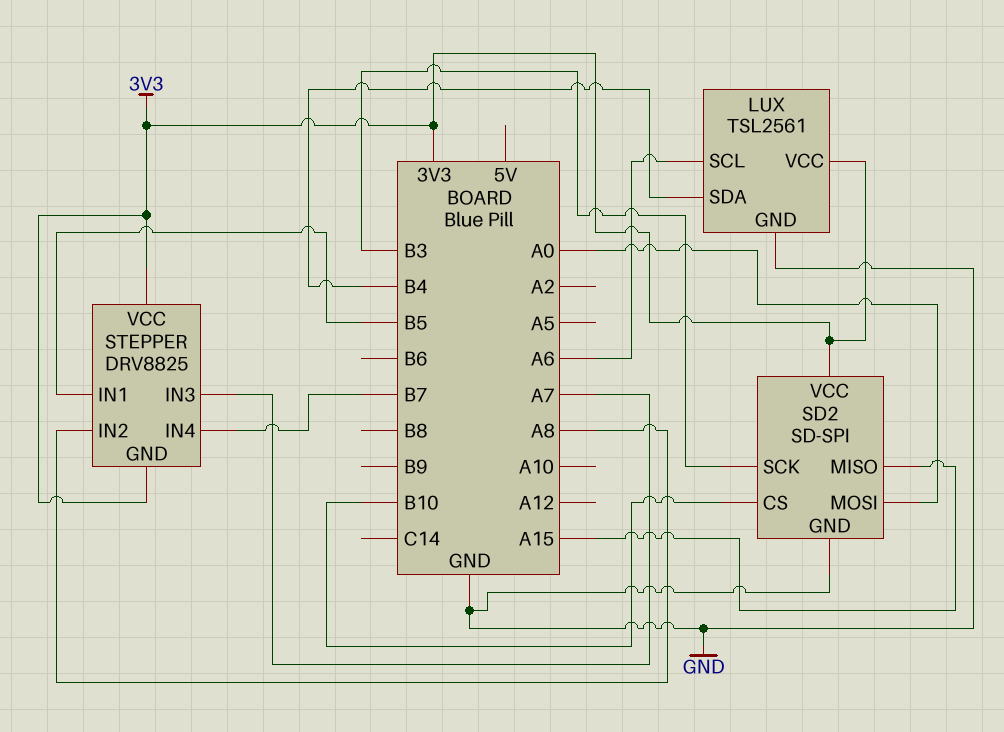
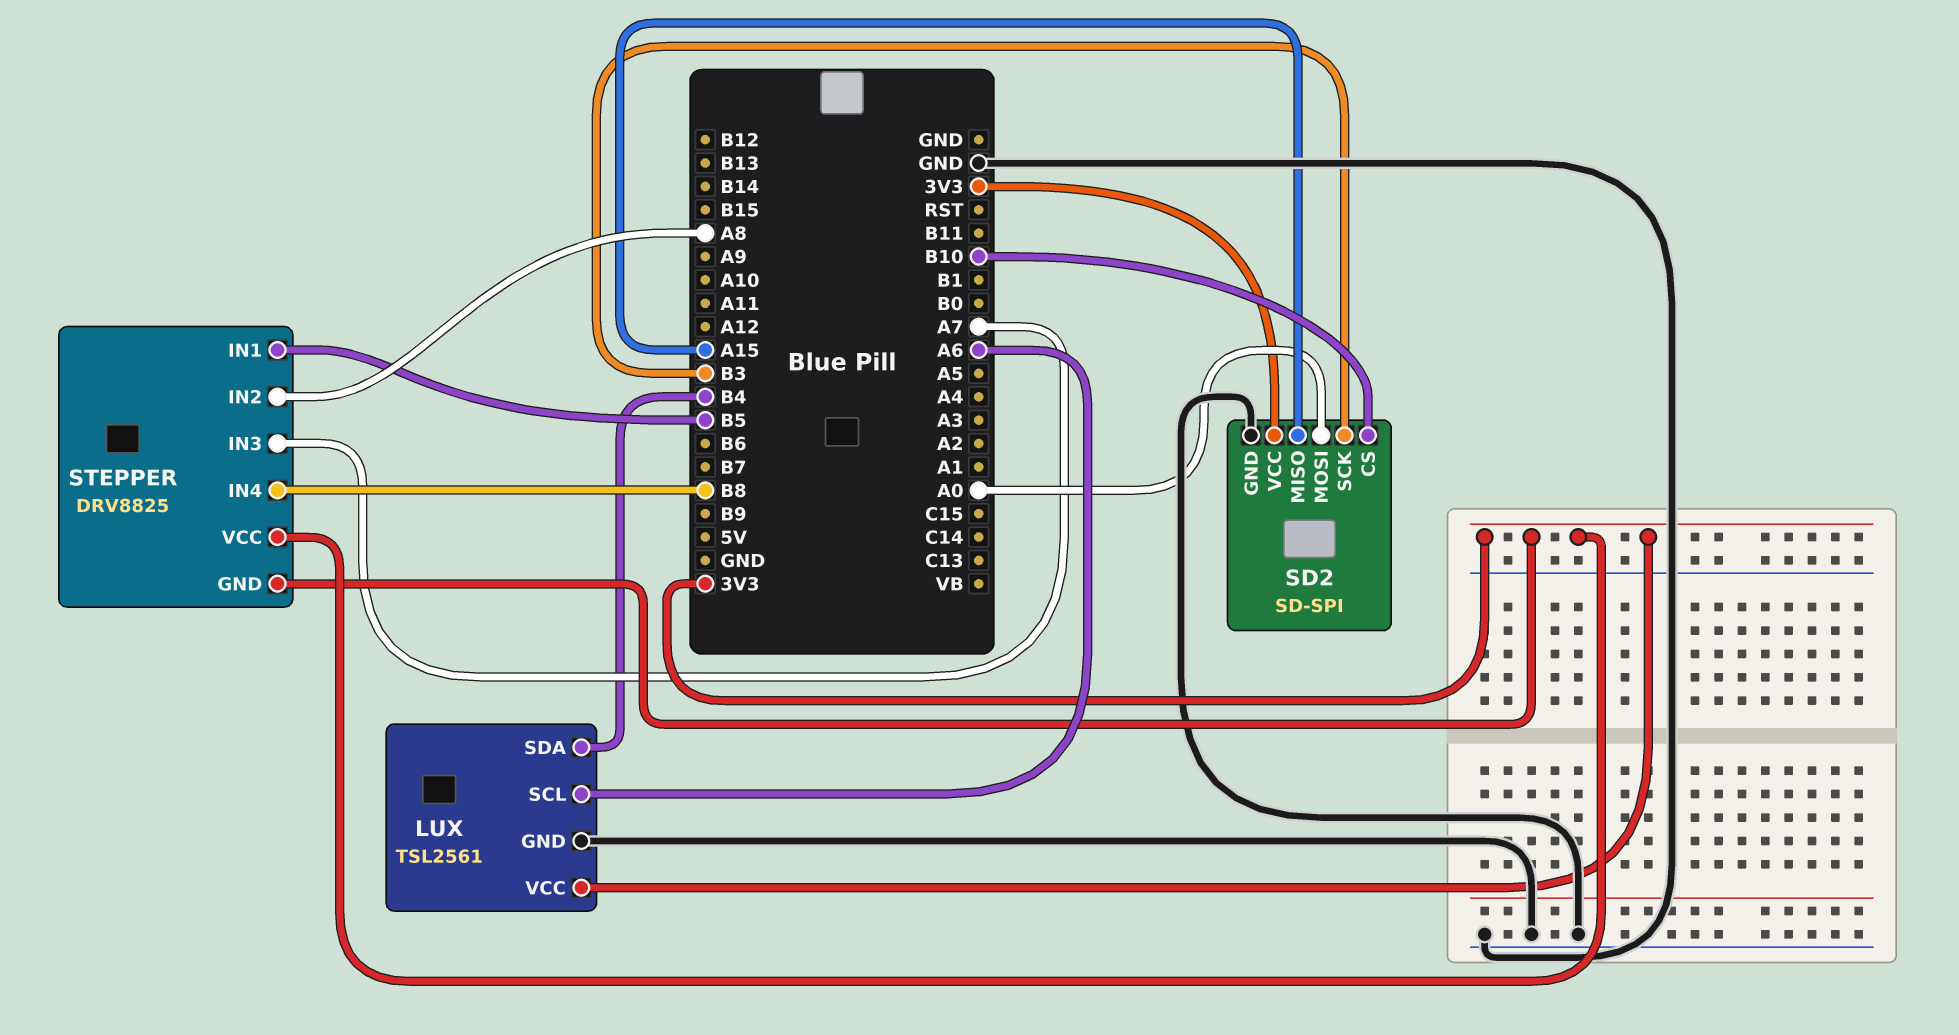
STEPPER pin IN4: B7 -> B8

